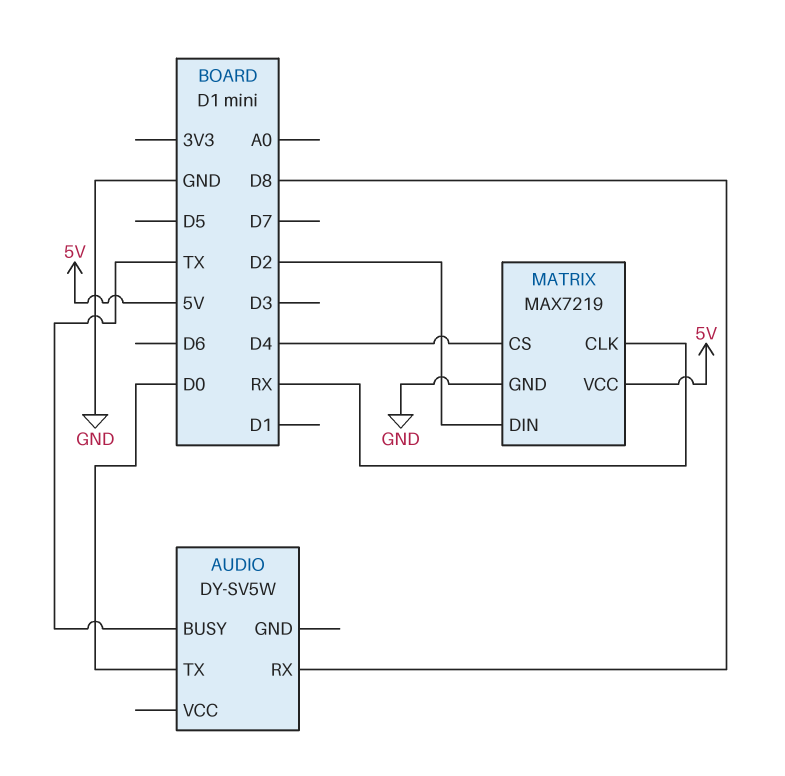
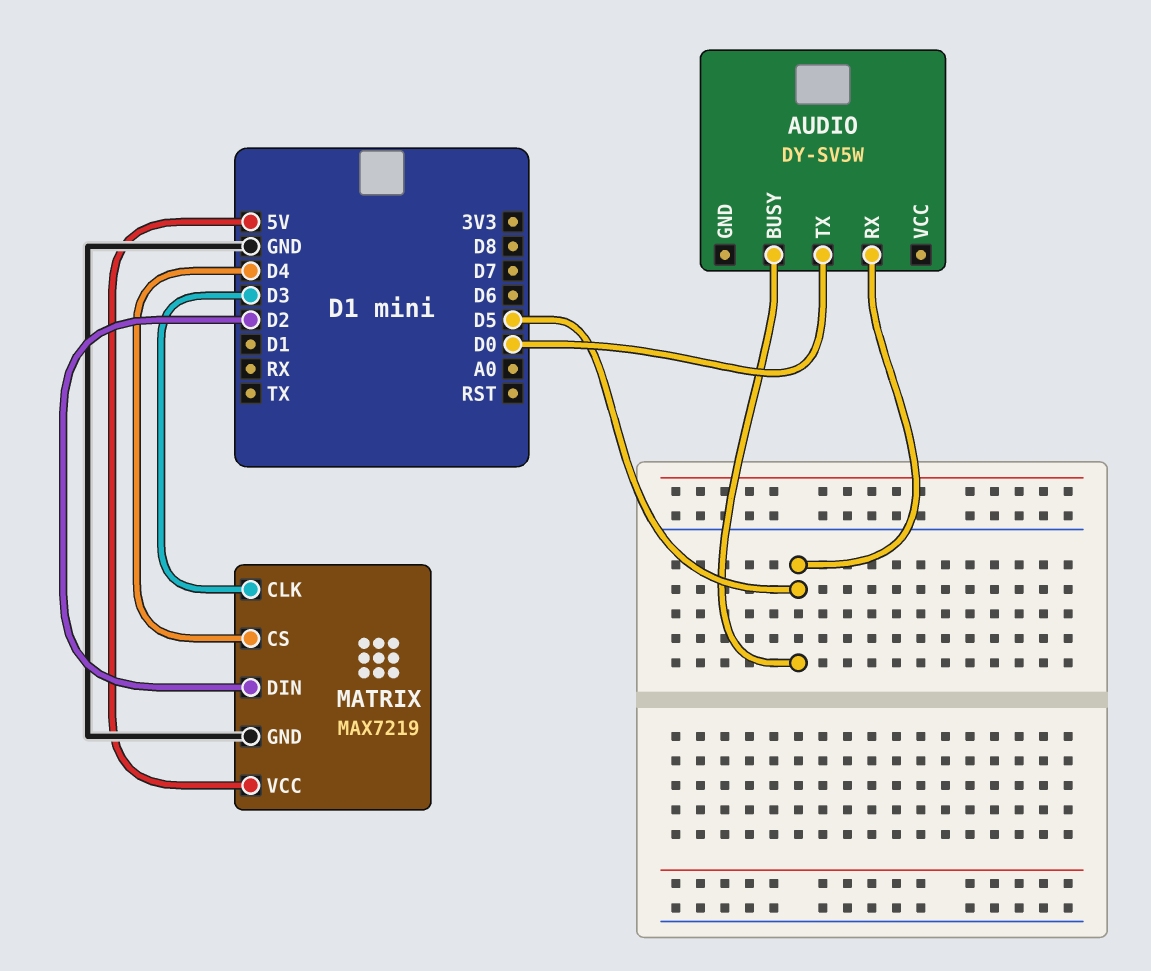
AUDIO pin BUSY: TX -> D5
AUDIO pin RX: D8 -> D5
MATRIX pin CLK: RX -> D3

